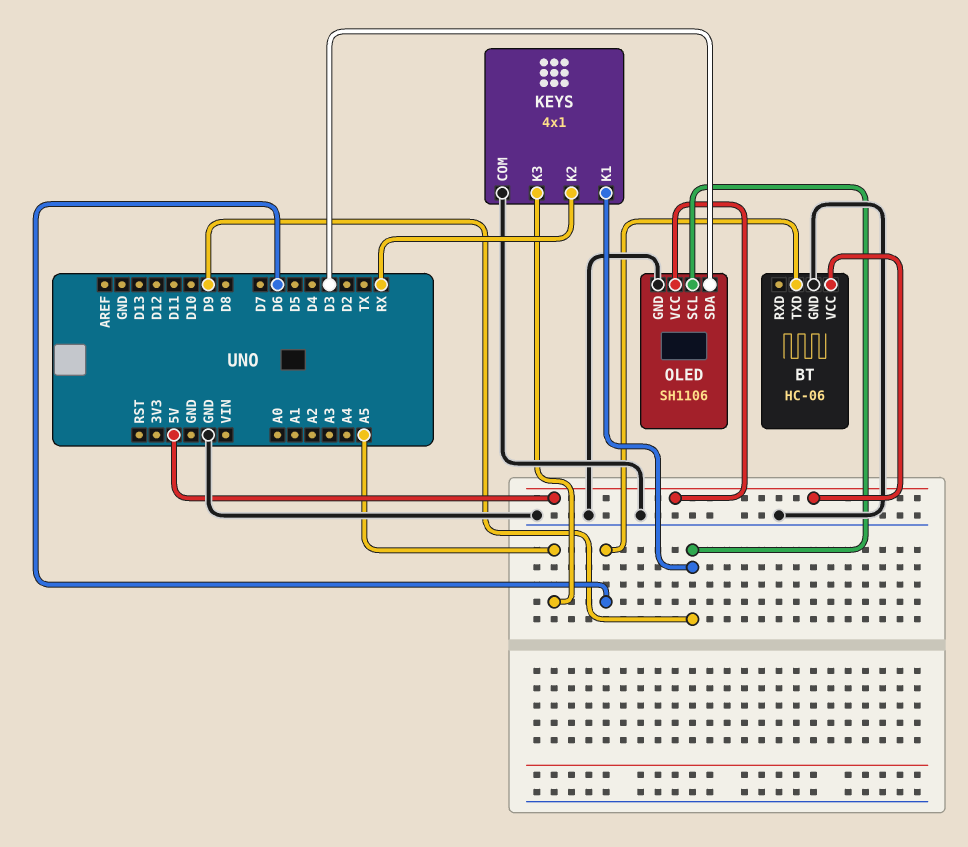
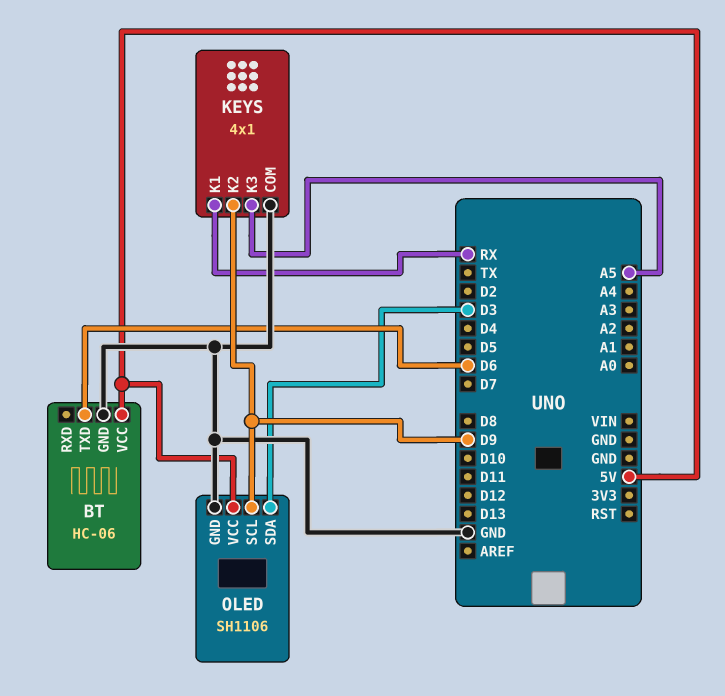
KEYS pin K1: D9 -> RX
KEYS pin K2: RX -> D9

